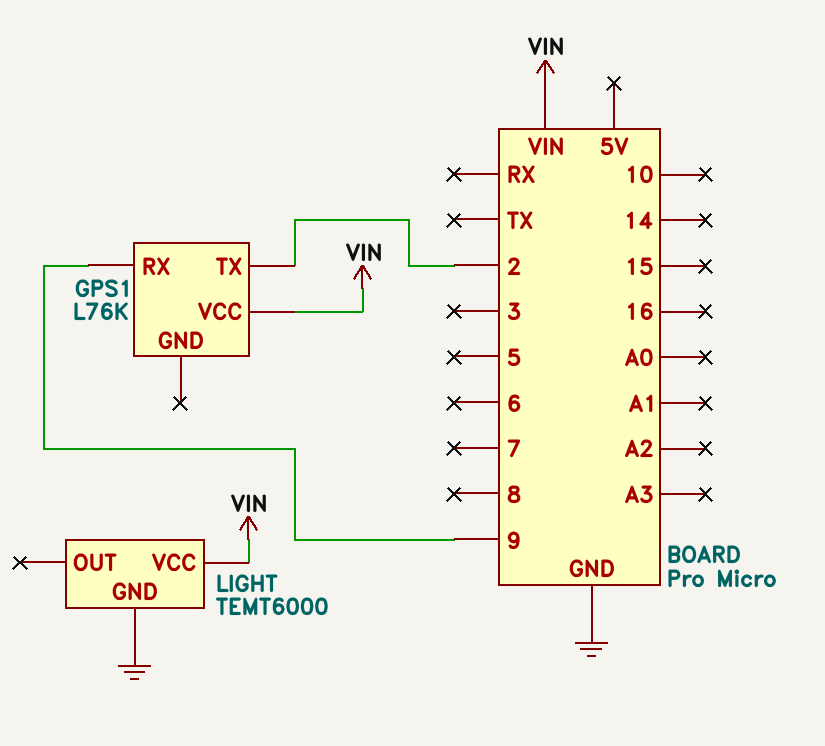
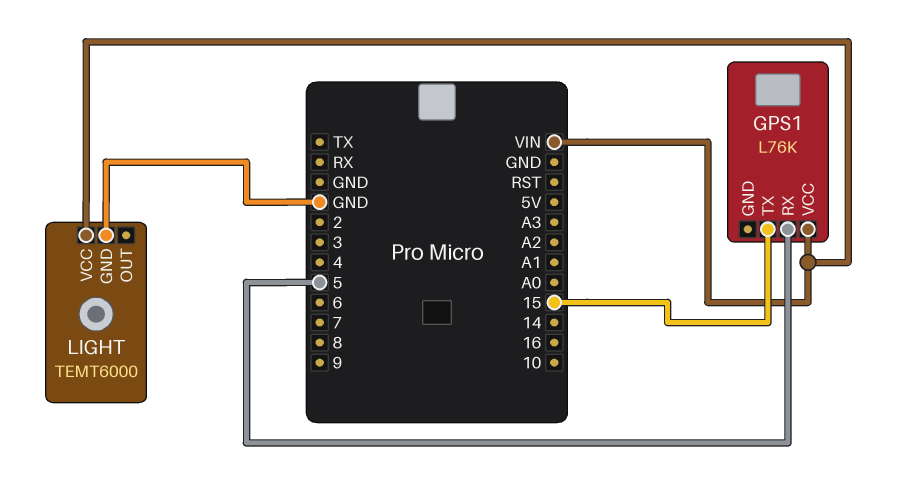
GPS1 pin RX: 9 -> 5
GPS1 pin TX: 2 -> 15

